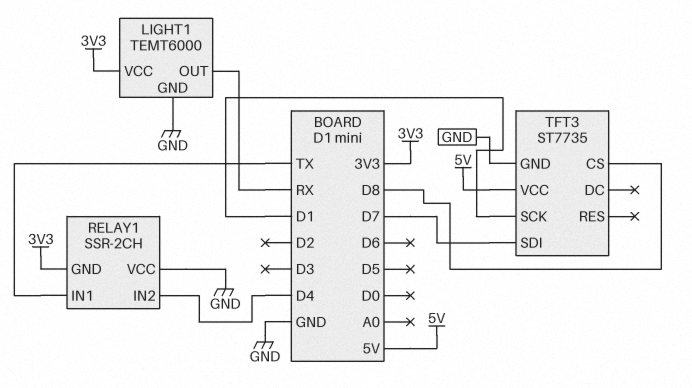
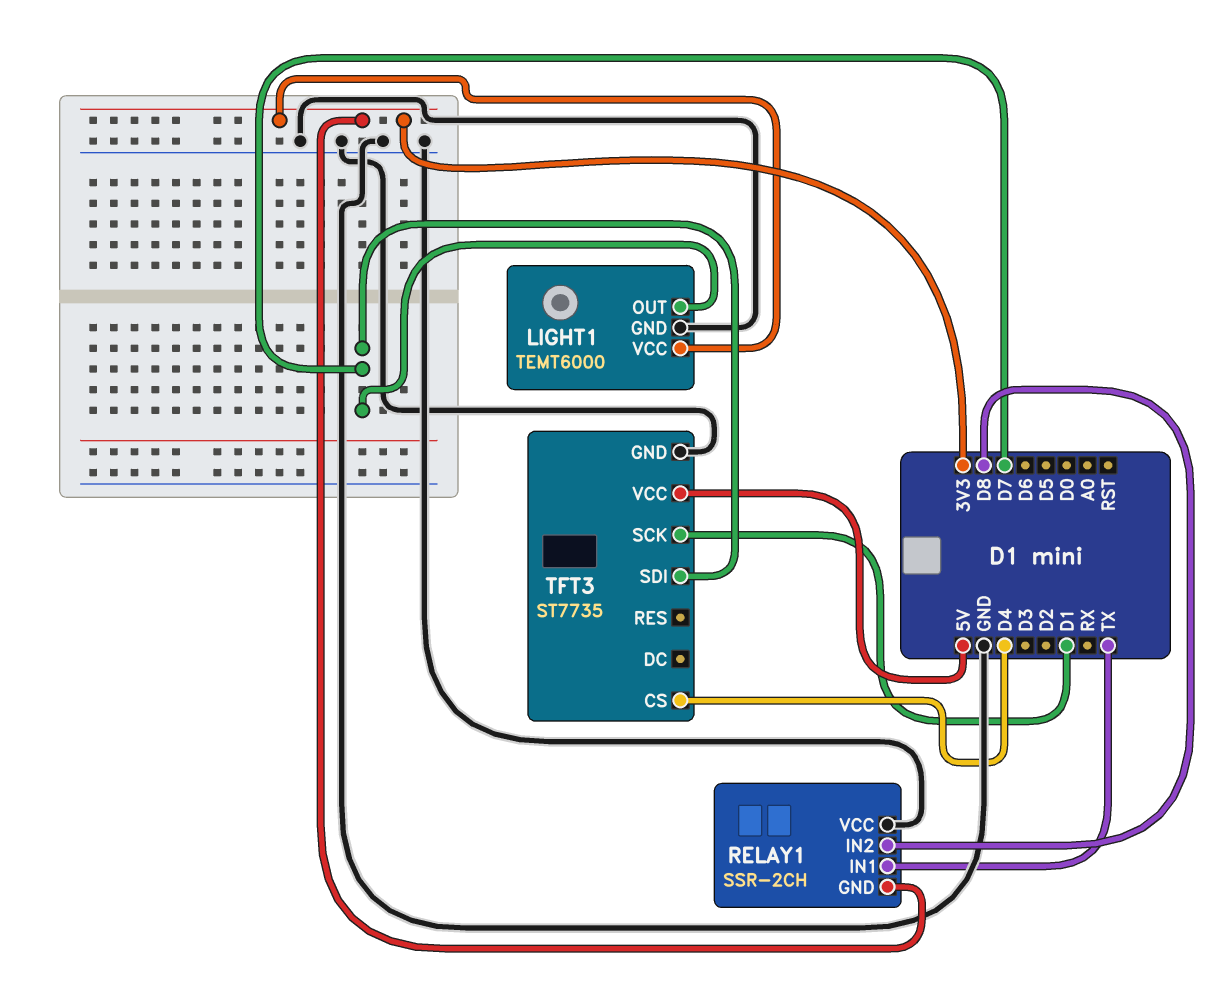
LIGHT1 pin OUT: RX -> D7
RELAY1 pin IN2: D4 -> D8
TFT3 pin CS: D8 -> D4

